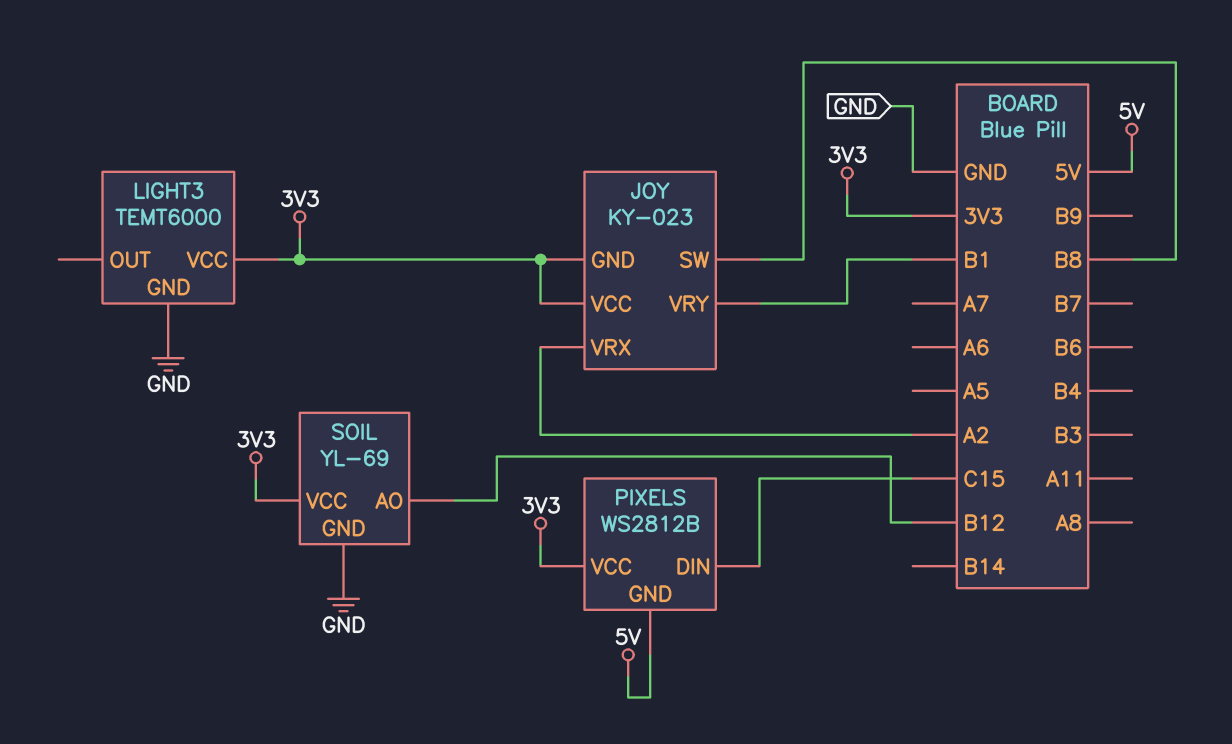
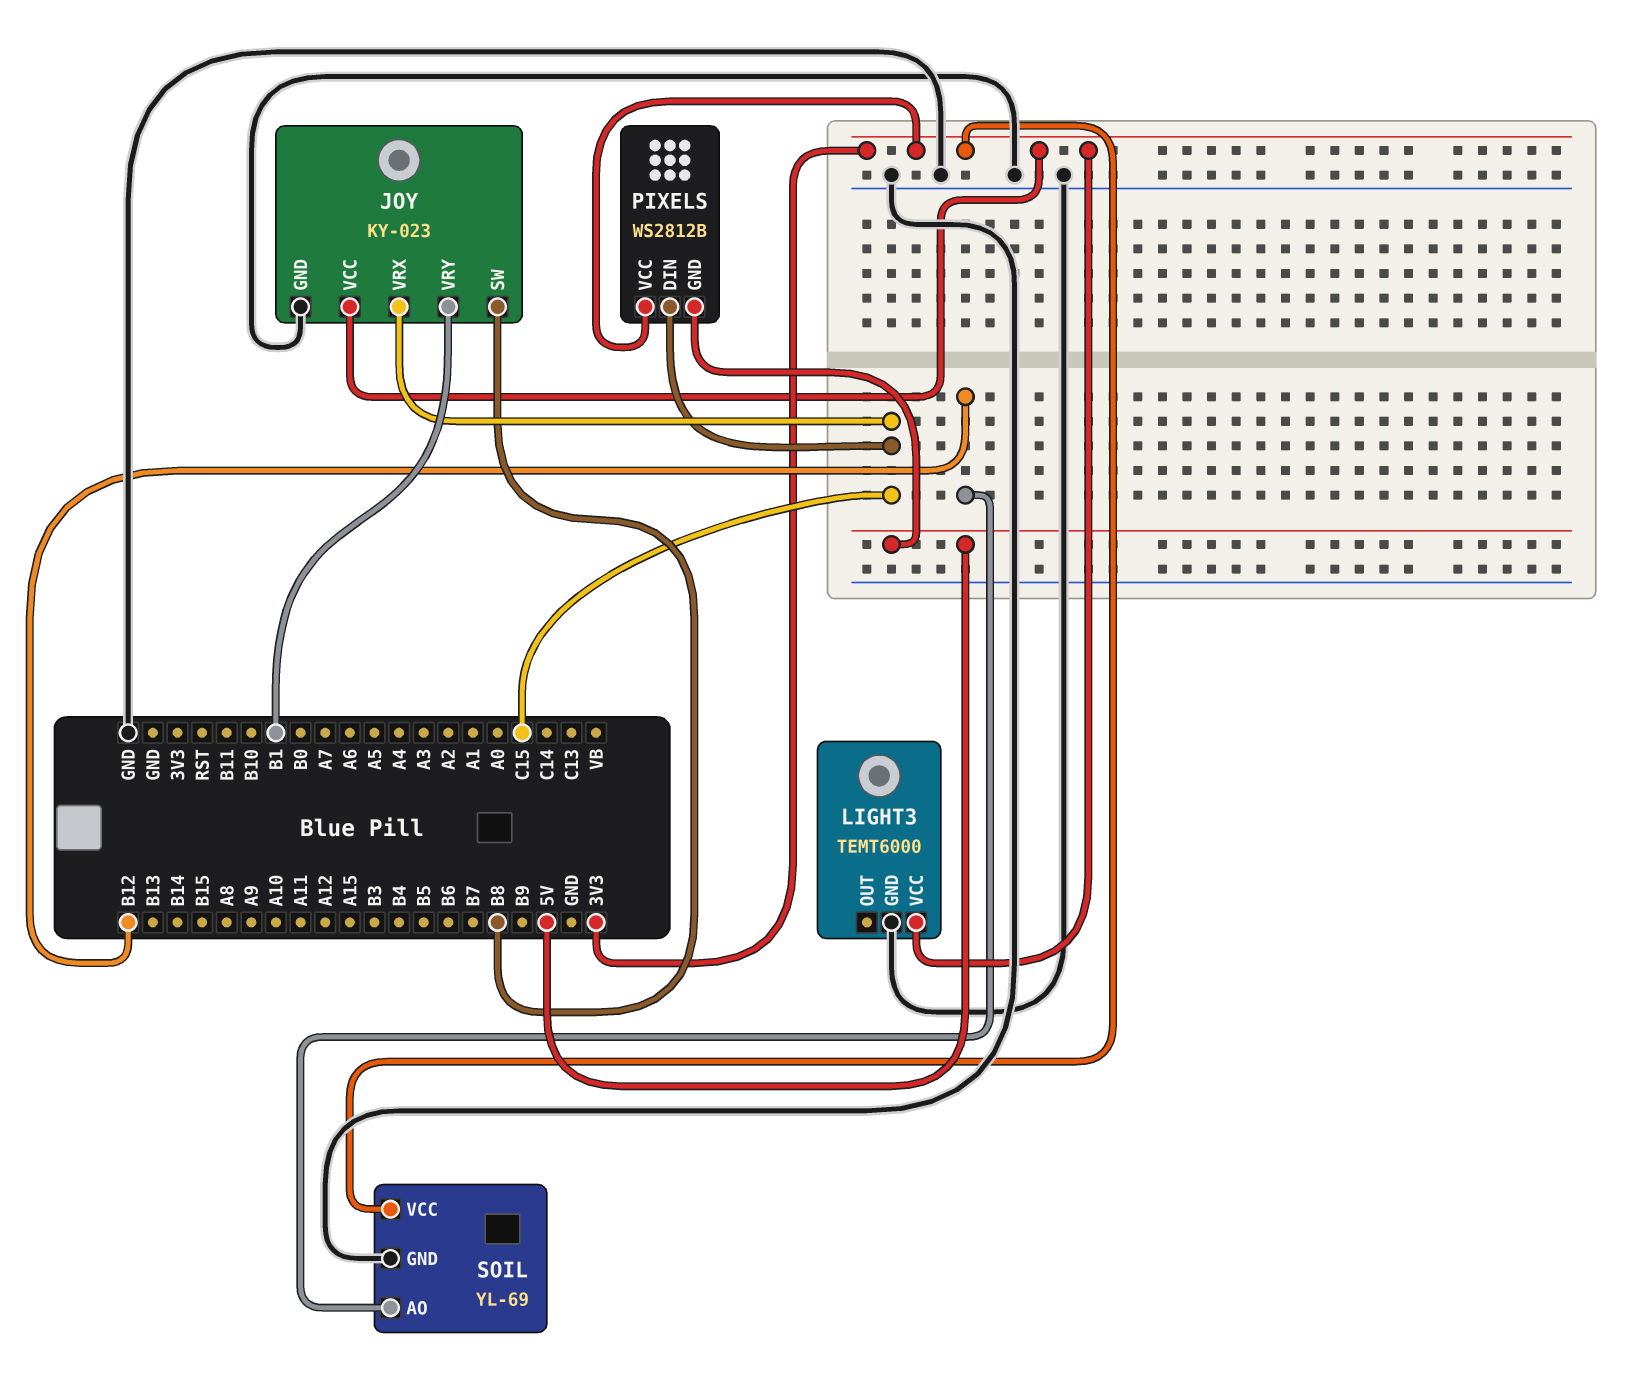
JOY pin GND: 3V3 -> GND
JOY pin VRX: A2 -> C15

